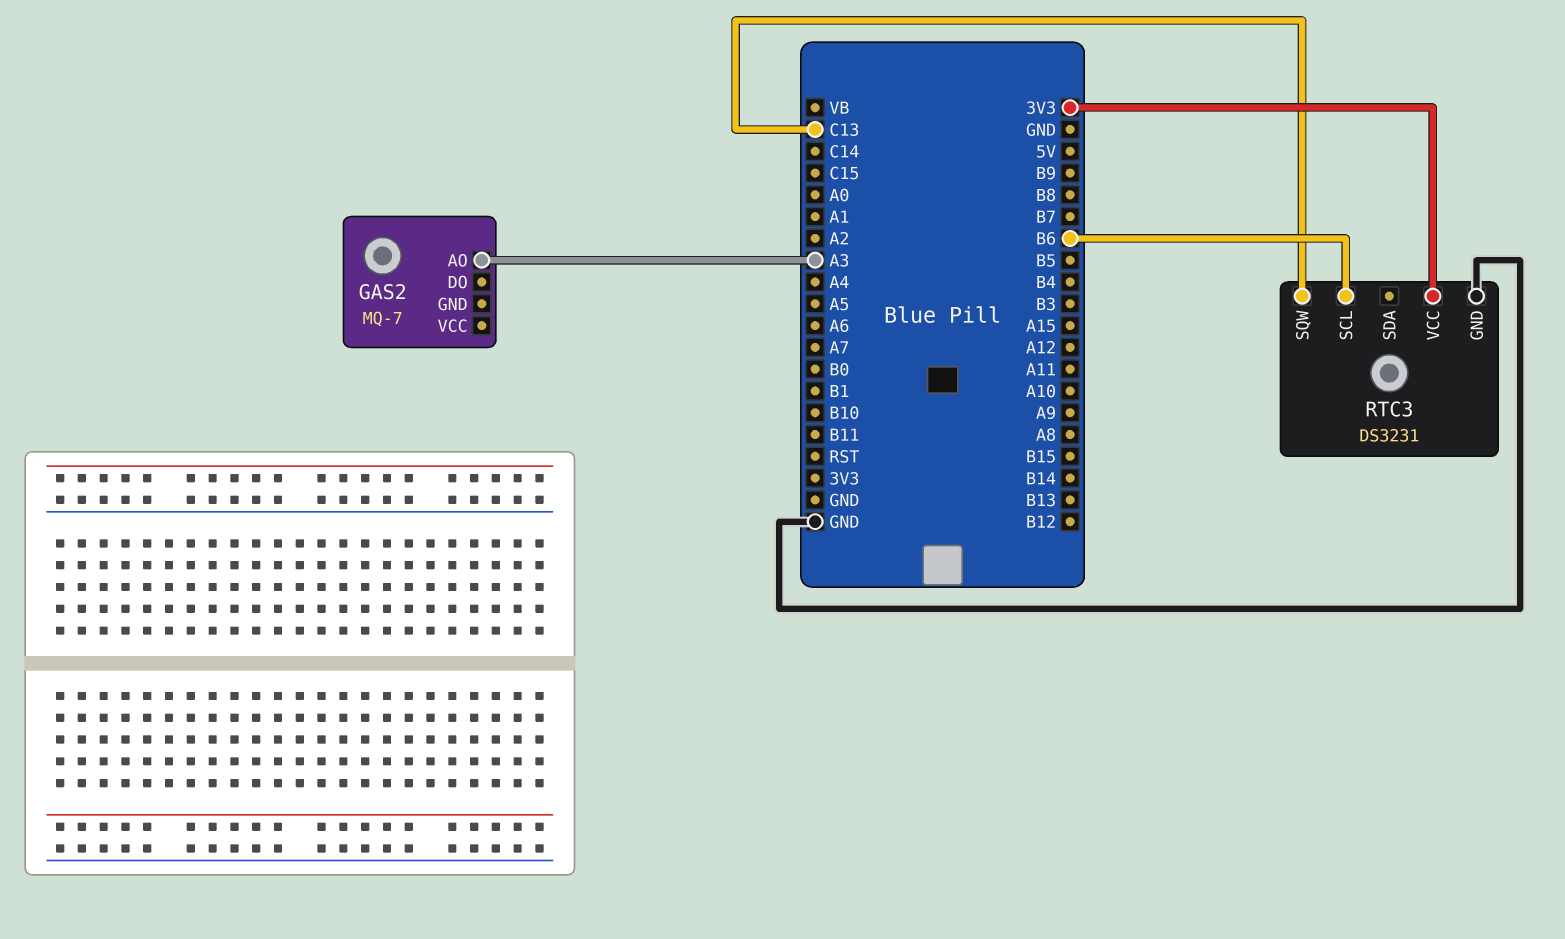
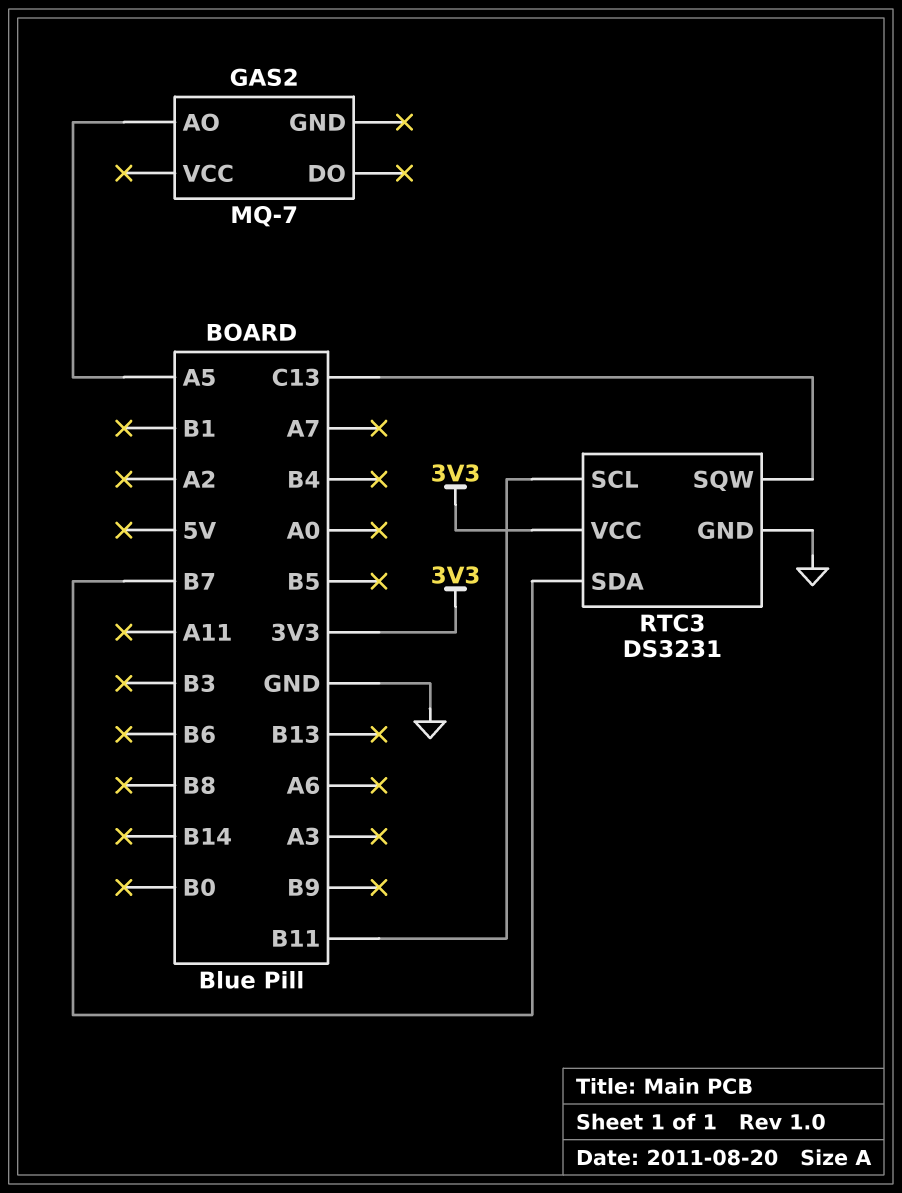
GAS2 pin AO: A3 -> A5
RTC3 pin SCL: B6 -> B11
RTC3 pin SDA: none -> B7

